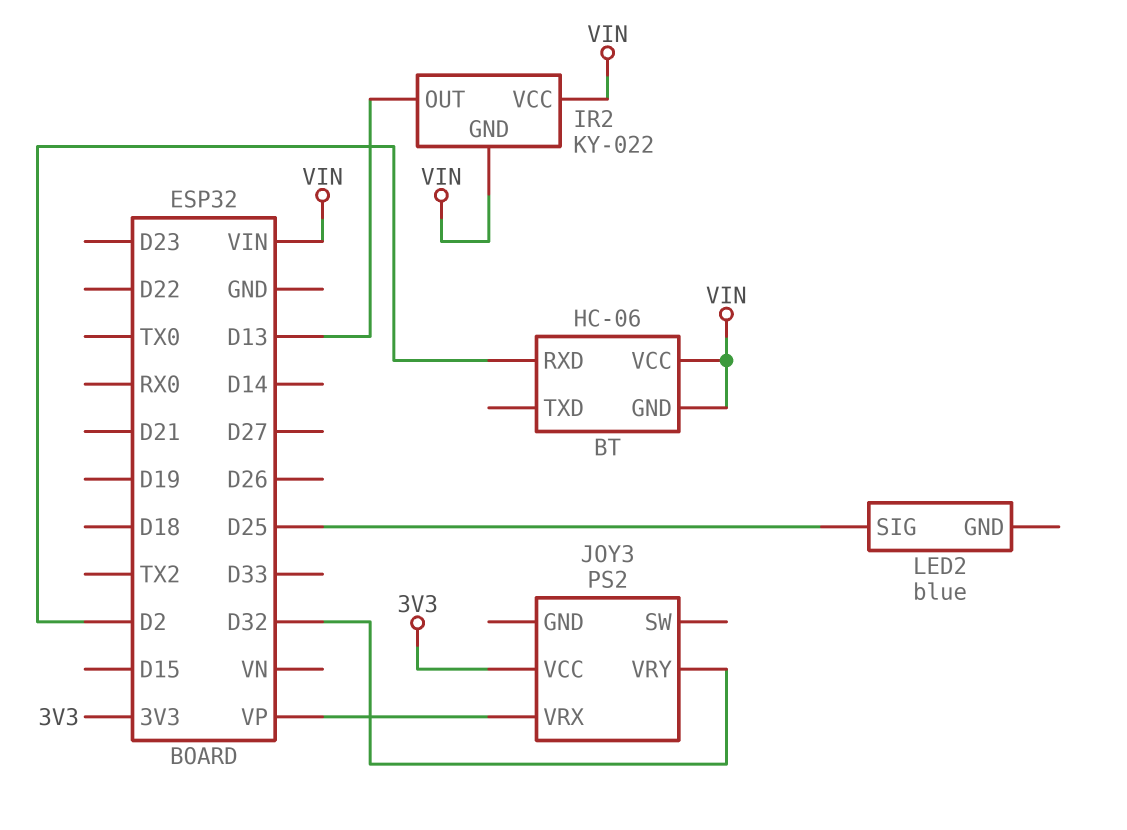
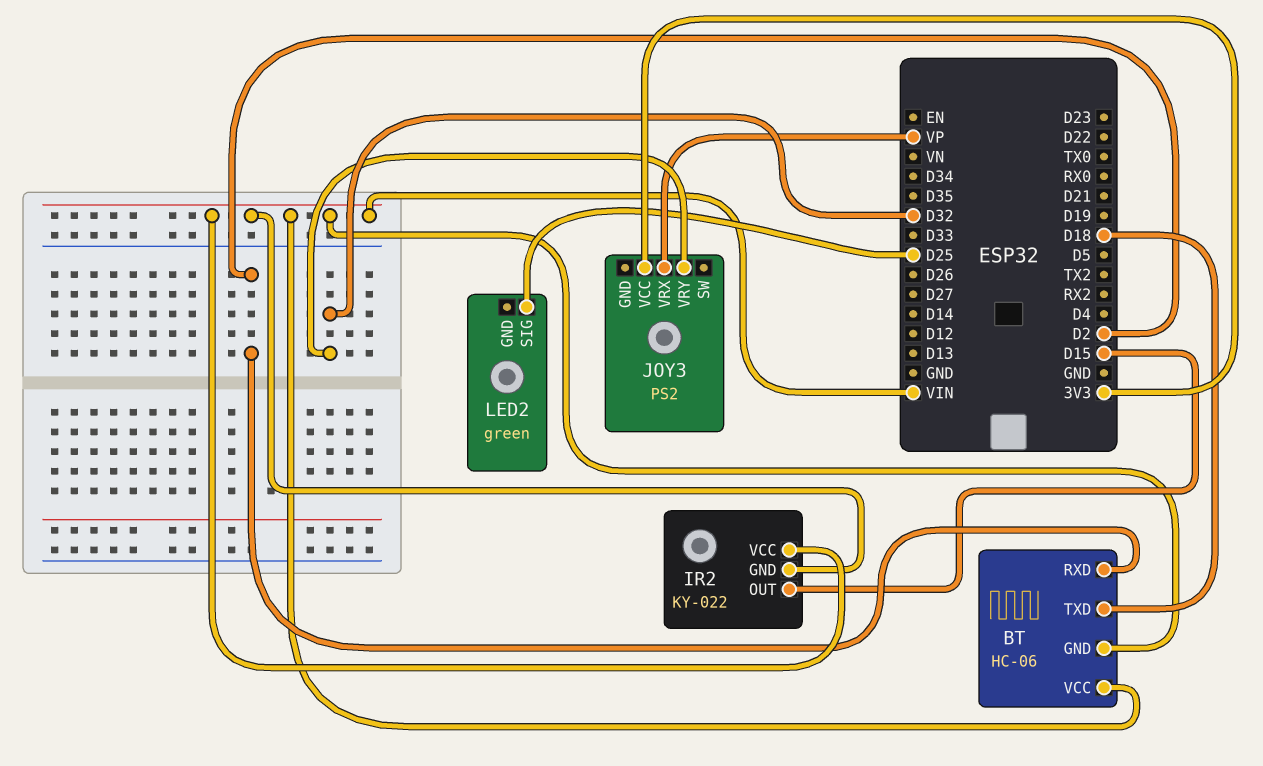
BT pin TXD: none -> D18
IR2 pin OUT: D13 -> D15
LED2: blue -> green

